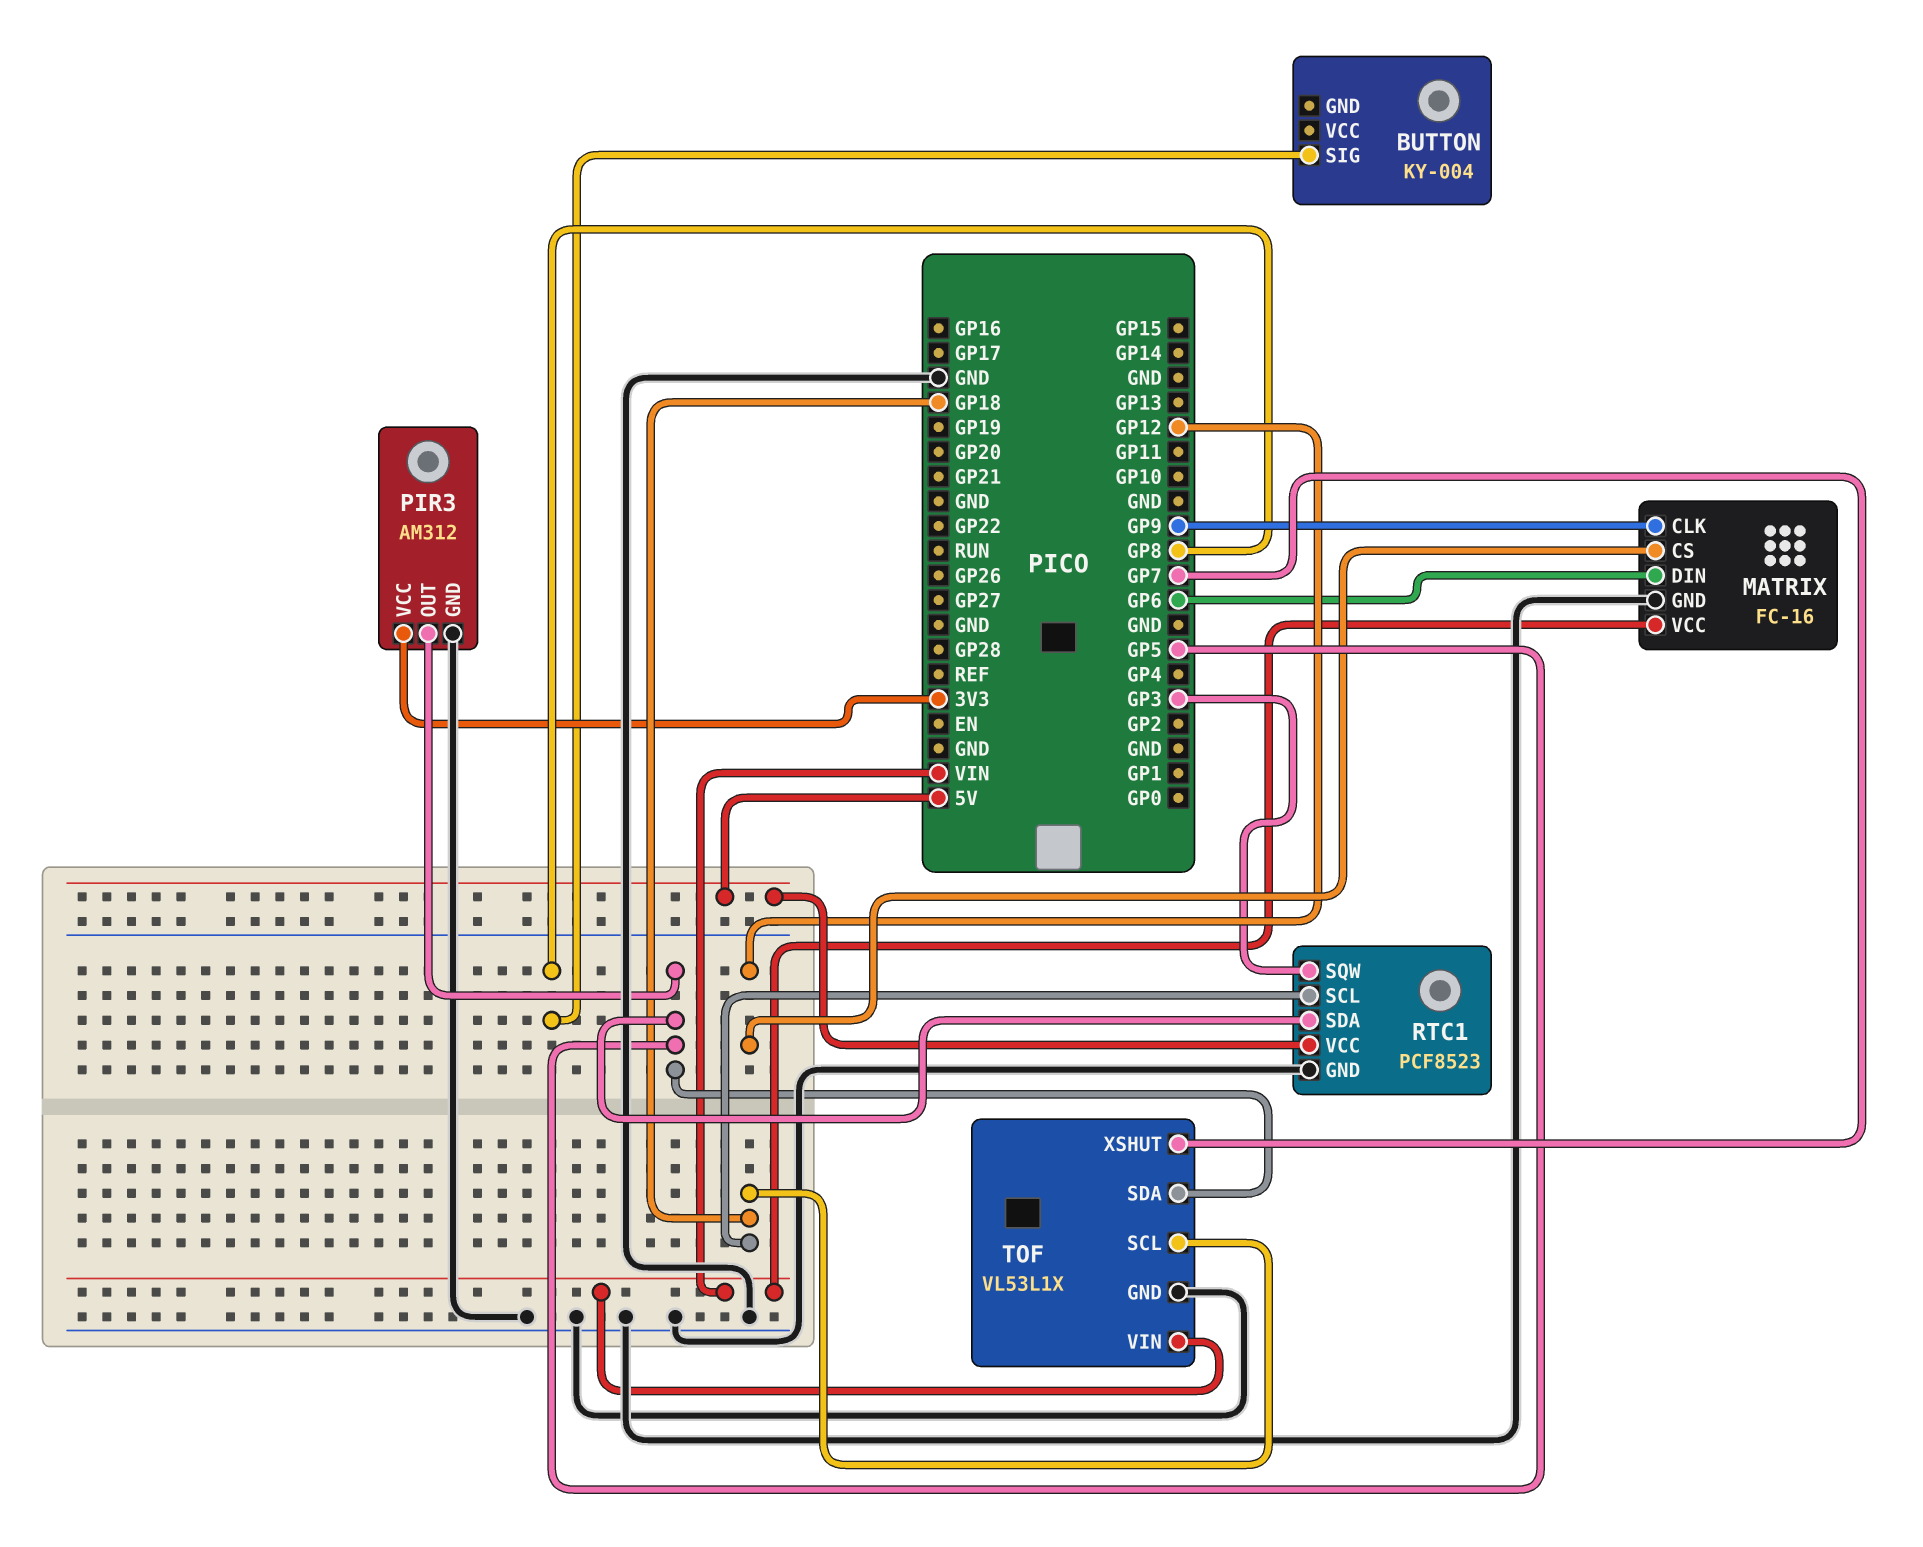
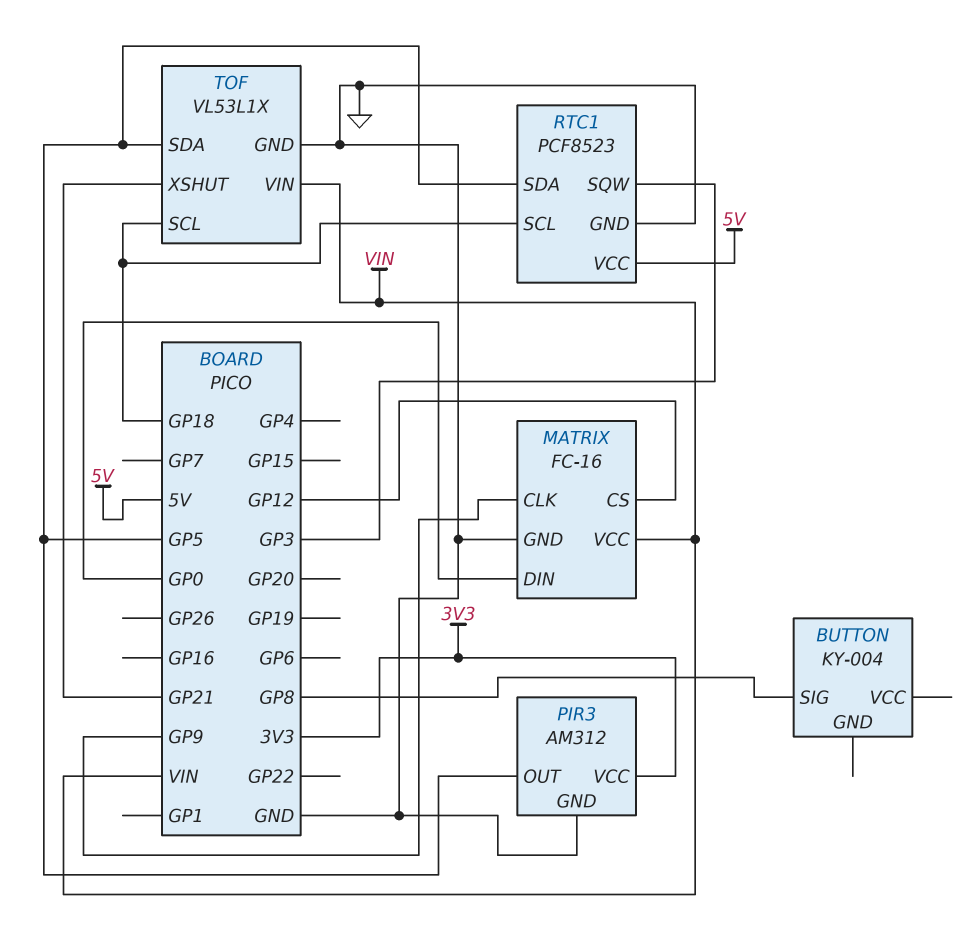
MATRIX pin DIN: GP6 -> GP0
TOF pin XSHUT: GP7 -> GP21

